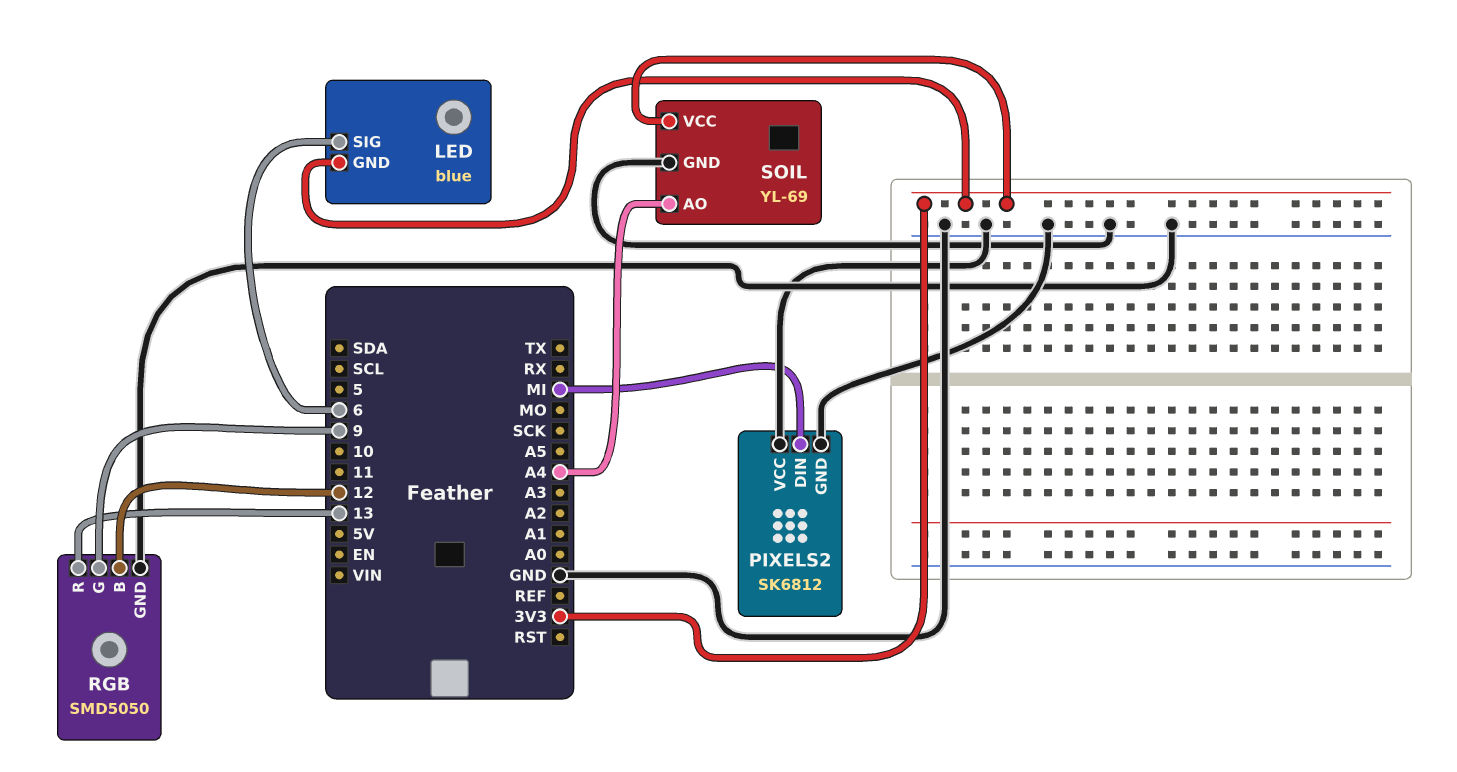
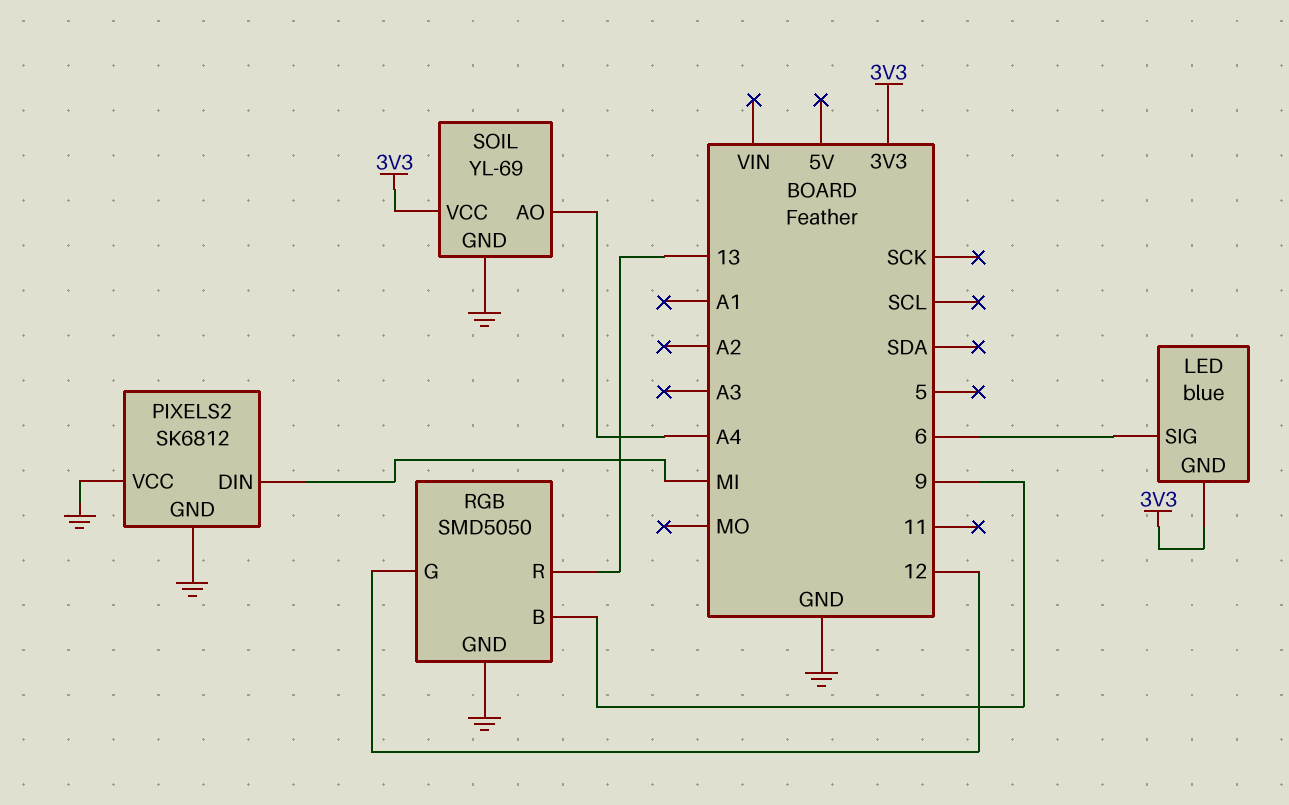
RGB pin B: 12 -> 9
RGB pin G: 9 -> 12

